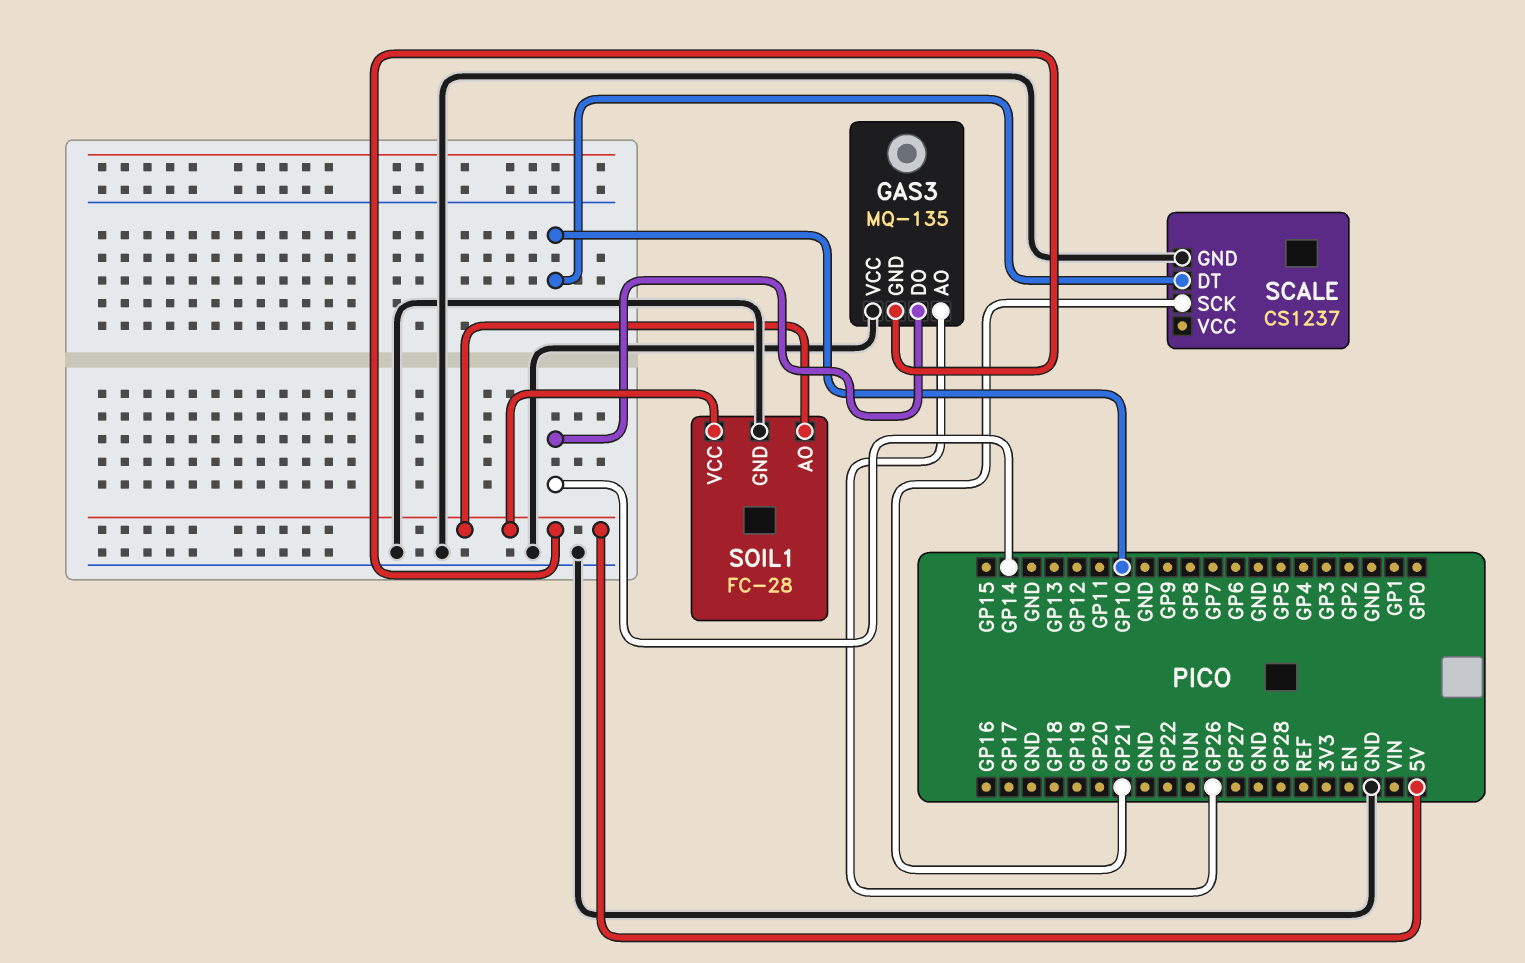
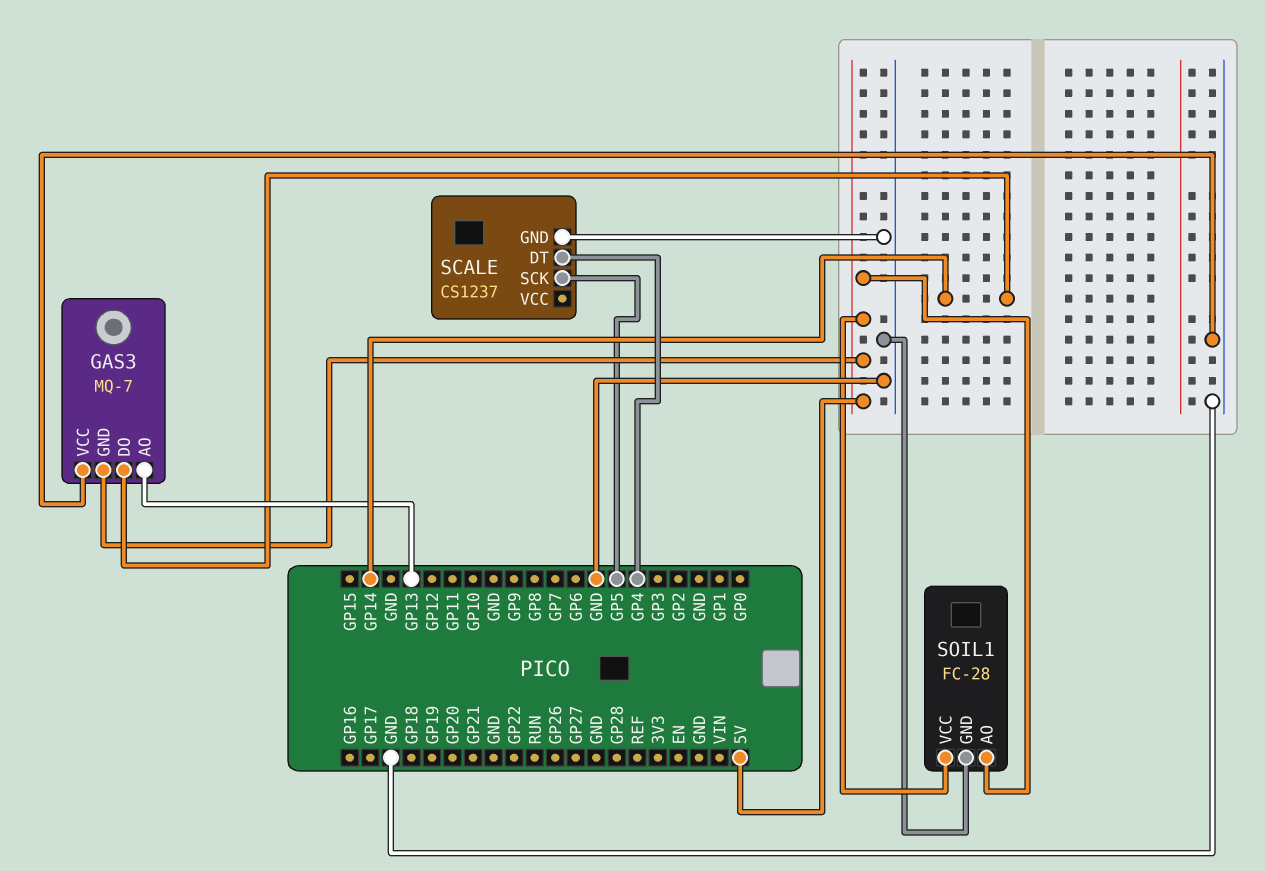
GAS3: MQ-135 -> MQ-7
GAS3 pin AO: GP26 -> GP13
SCALE pin DT: GP10 -> GP4
SCALE pin SCK: GP21 -> GP5

